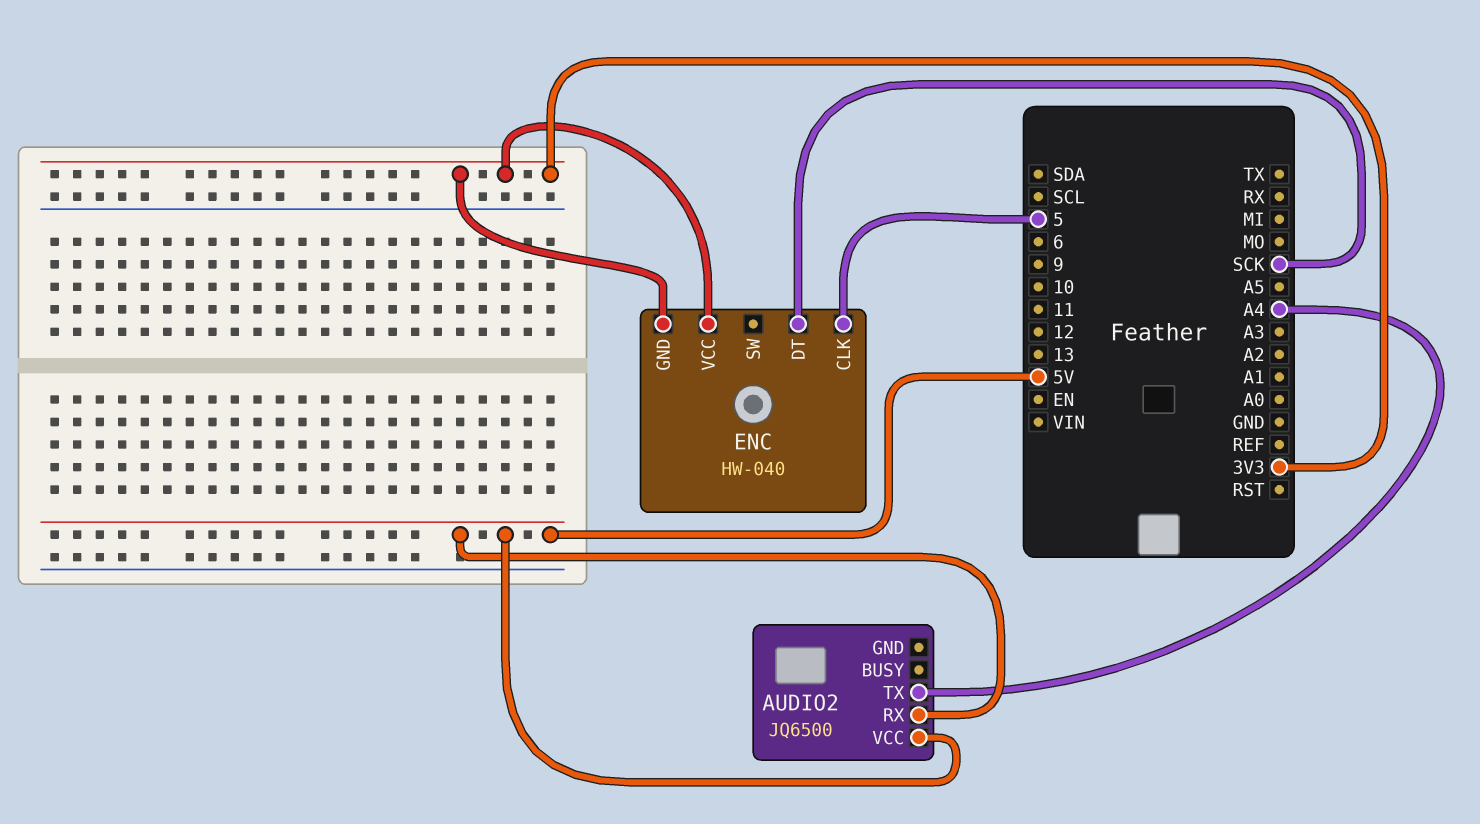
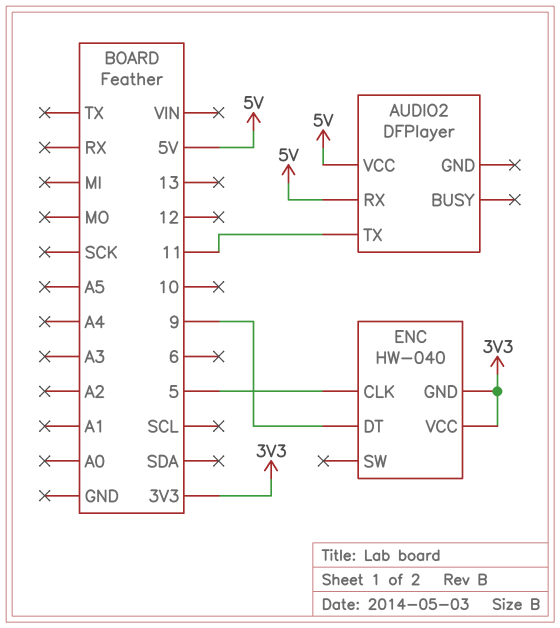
AUDIO2: JQ6500 -> DFPlayer
AUDIO2 pin TX: A4 -> 11
ENC pin DT: SCK -> 9

